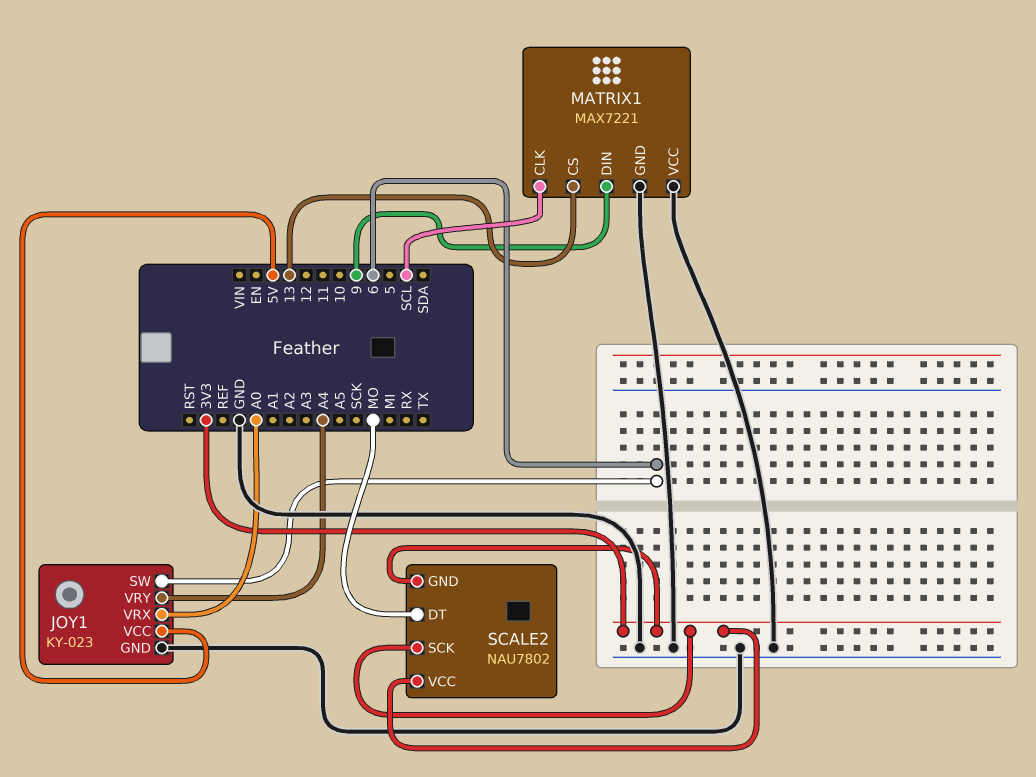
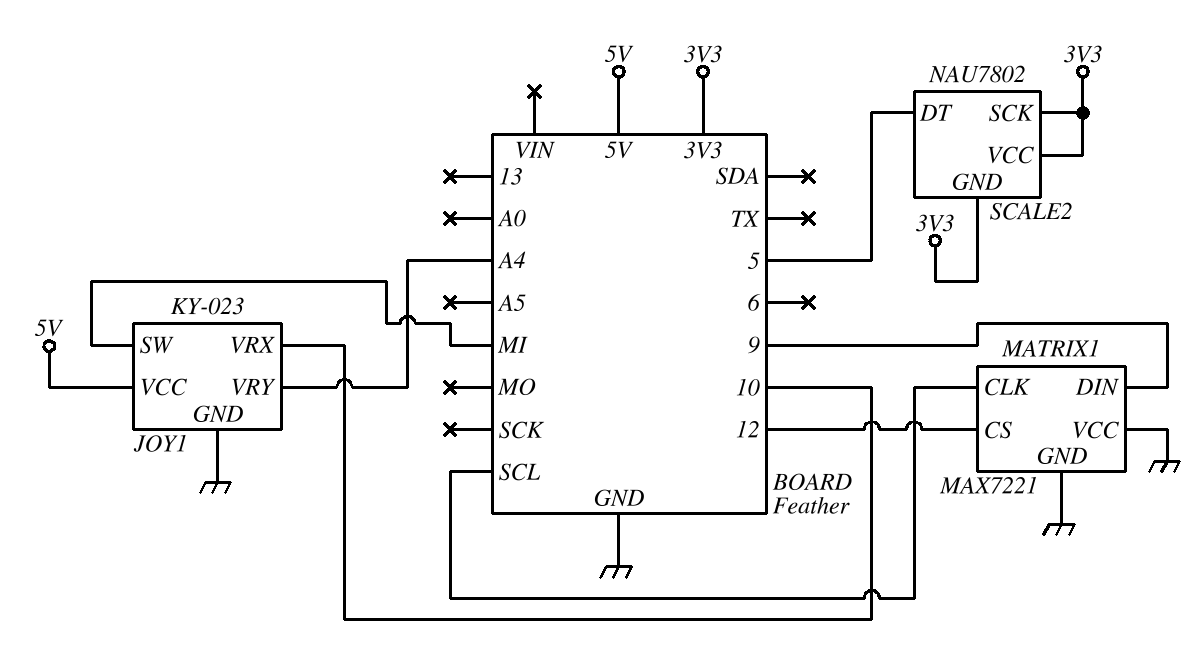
JOY1 pin SW: 6 -> MI
JOY1 pin VRX: A0 -> 10
MATRIX1 pin CS: 13 -> 12
SCALE2 pin DT: MO -> 5

